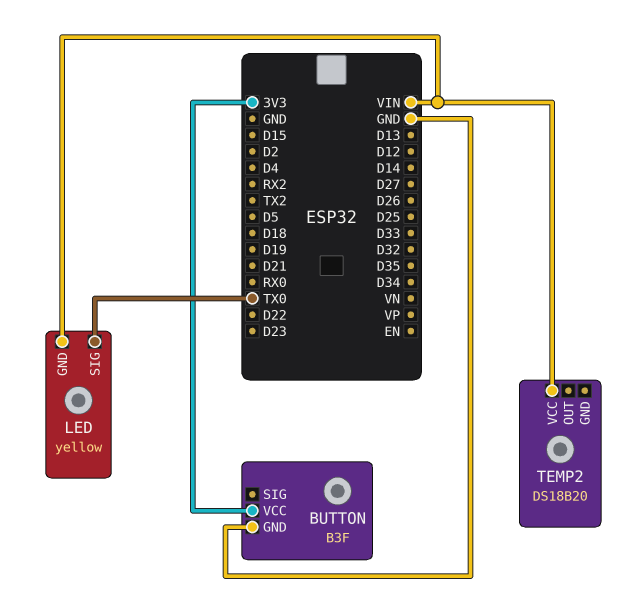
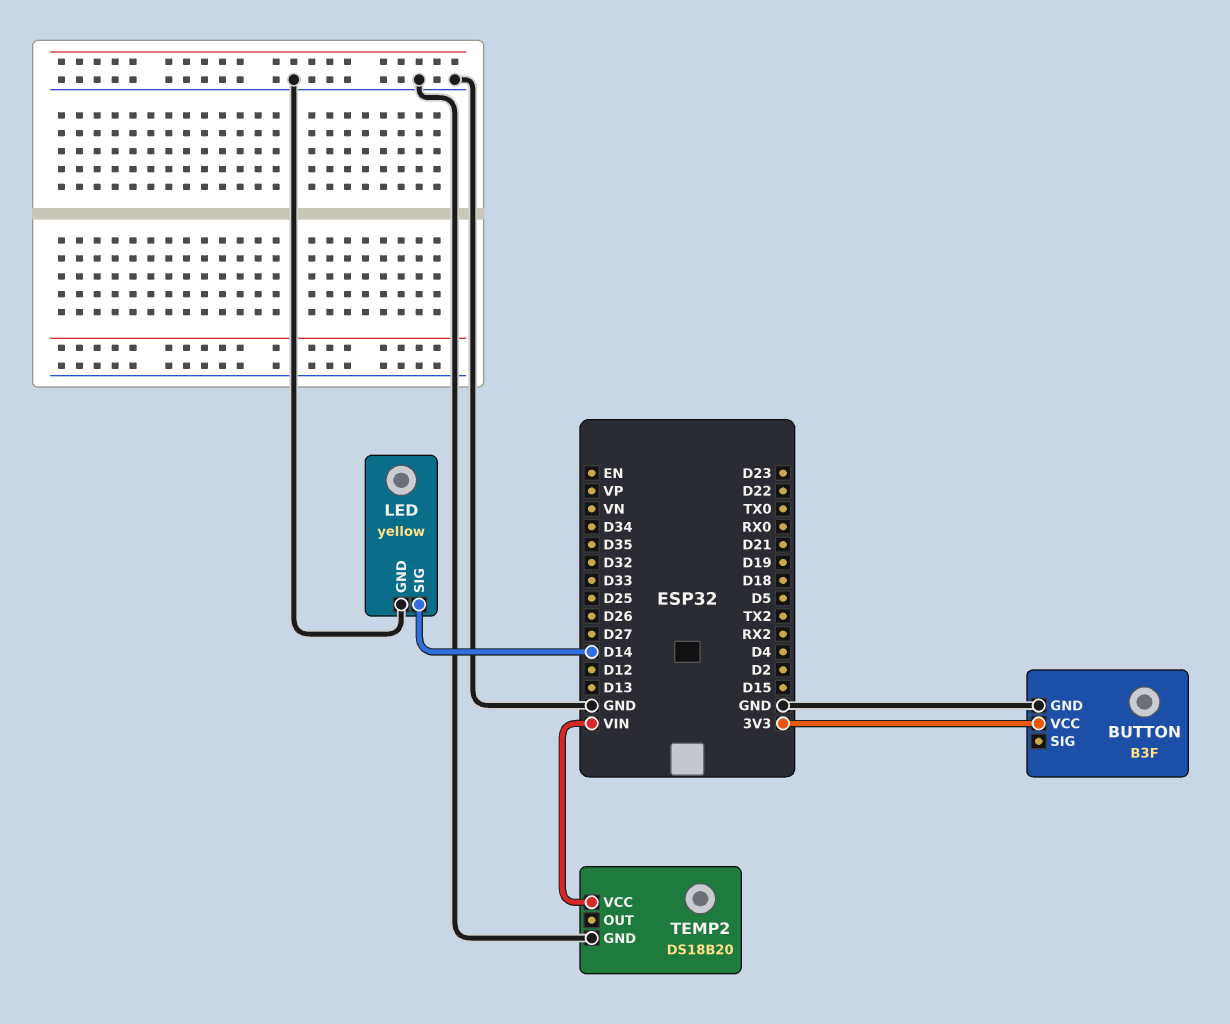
LED pin GND: VIN -> GND
LED pin SIG: TX0 -> D14
TEMP2 pin GND: none -> GND

